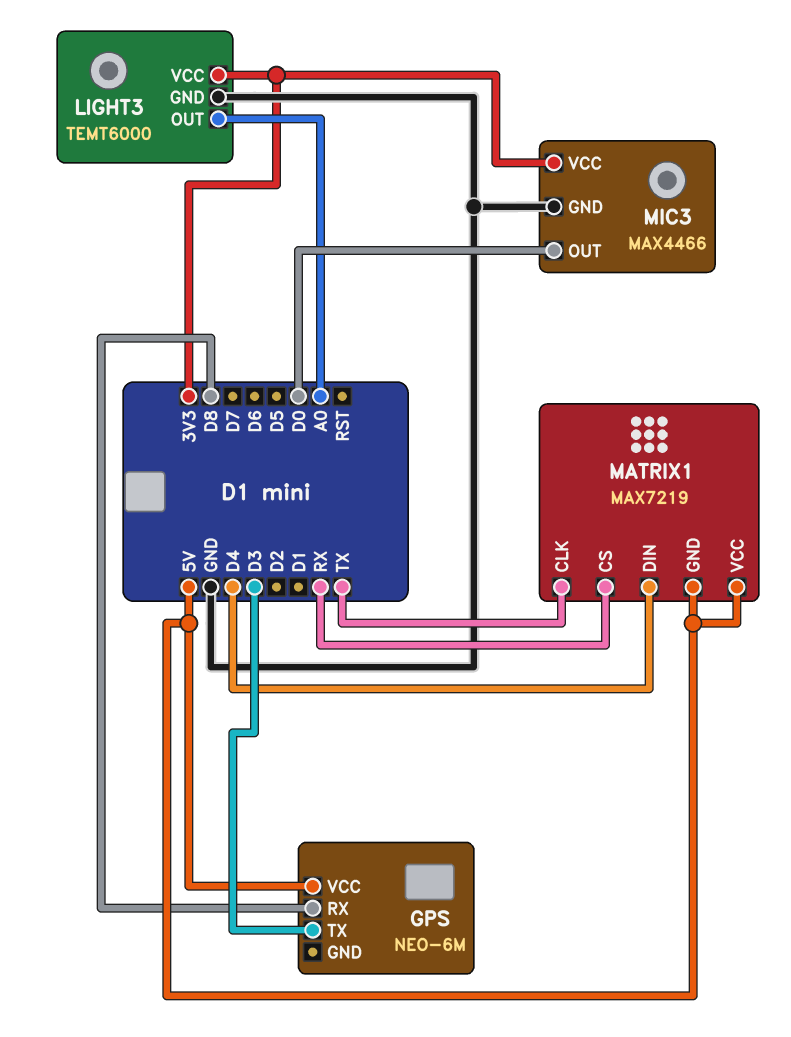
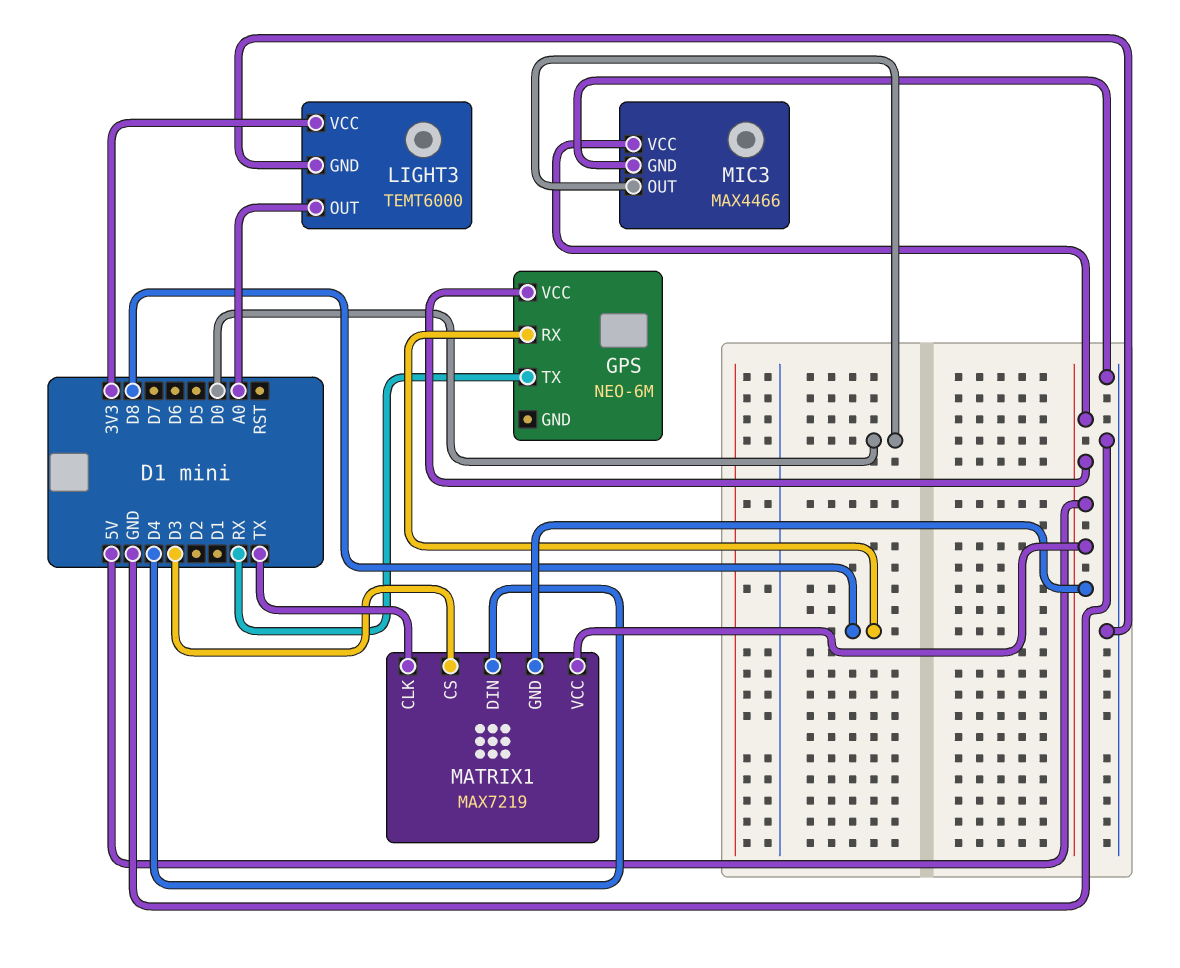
GPS pin TX: D3 -> RX
MATRIX1 pin CS: RX -> D3
MIC3 pin VCC: 3V3 -> 5V

